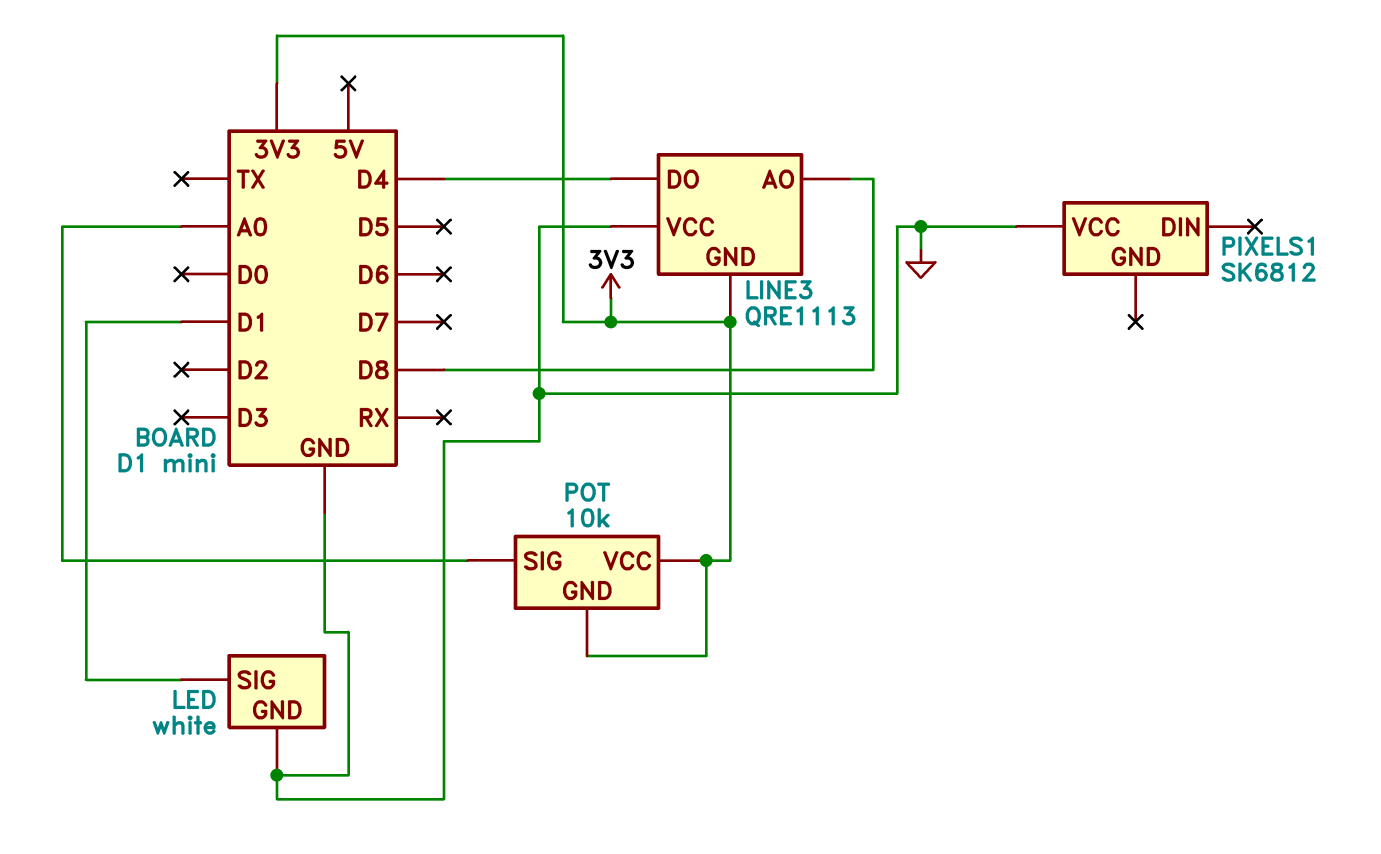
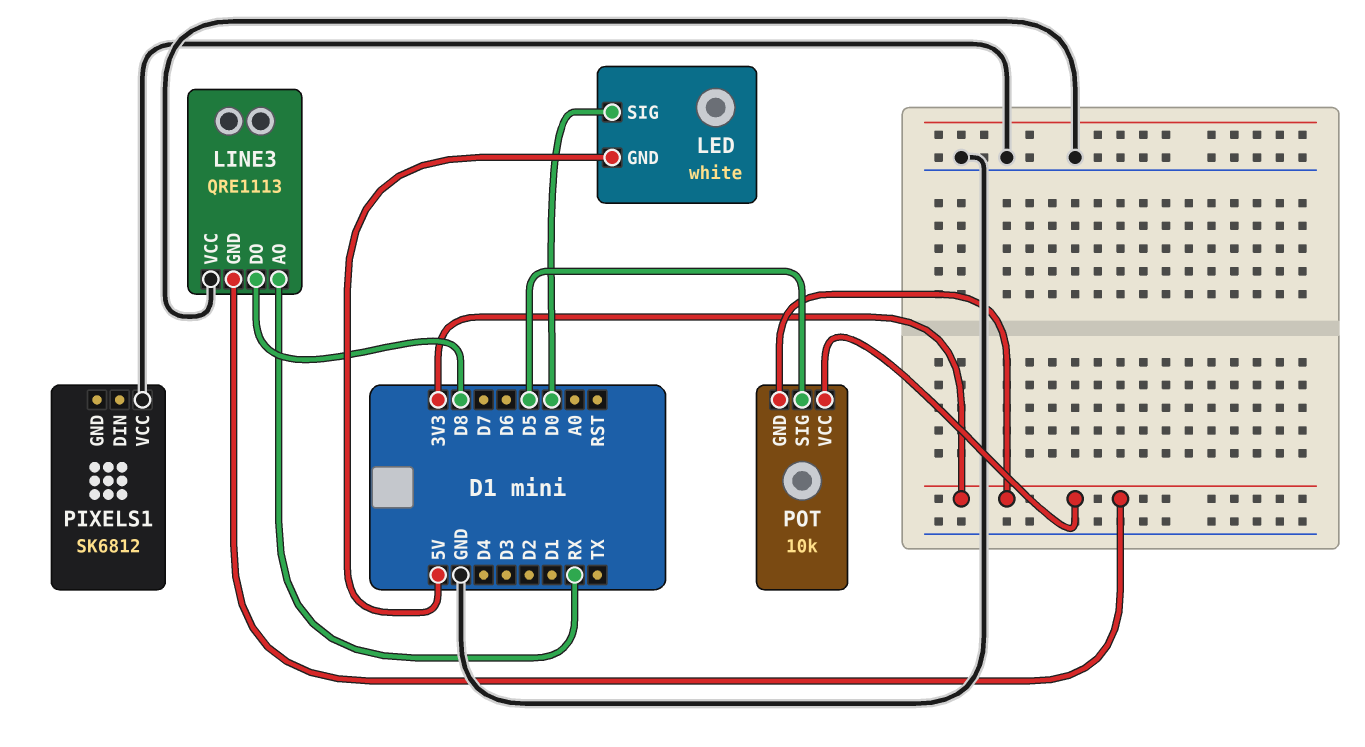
LED pin GND: GND -> 5V
LED pin SIG: D1 -> D0
LINE3 pin AO: D8 -> RX
LINE3 pin DO: D4 -> D8
POT pin SIG: A0 -> D5

